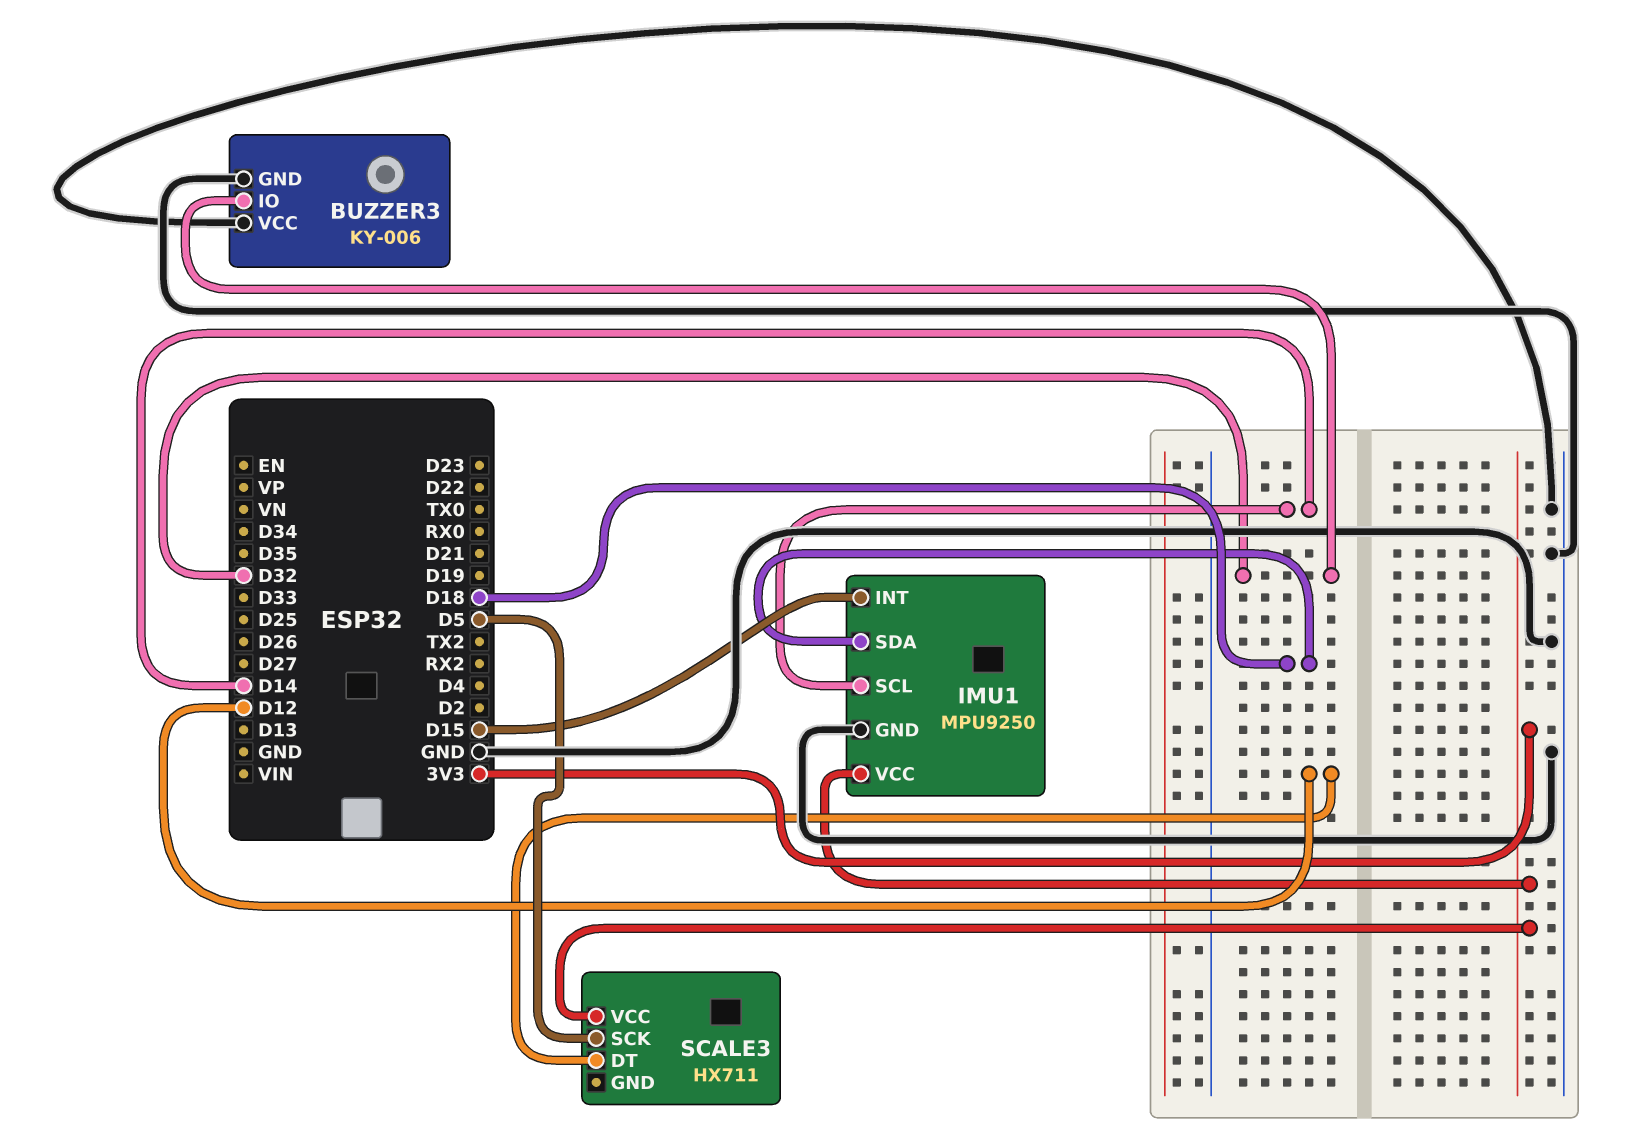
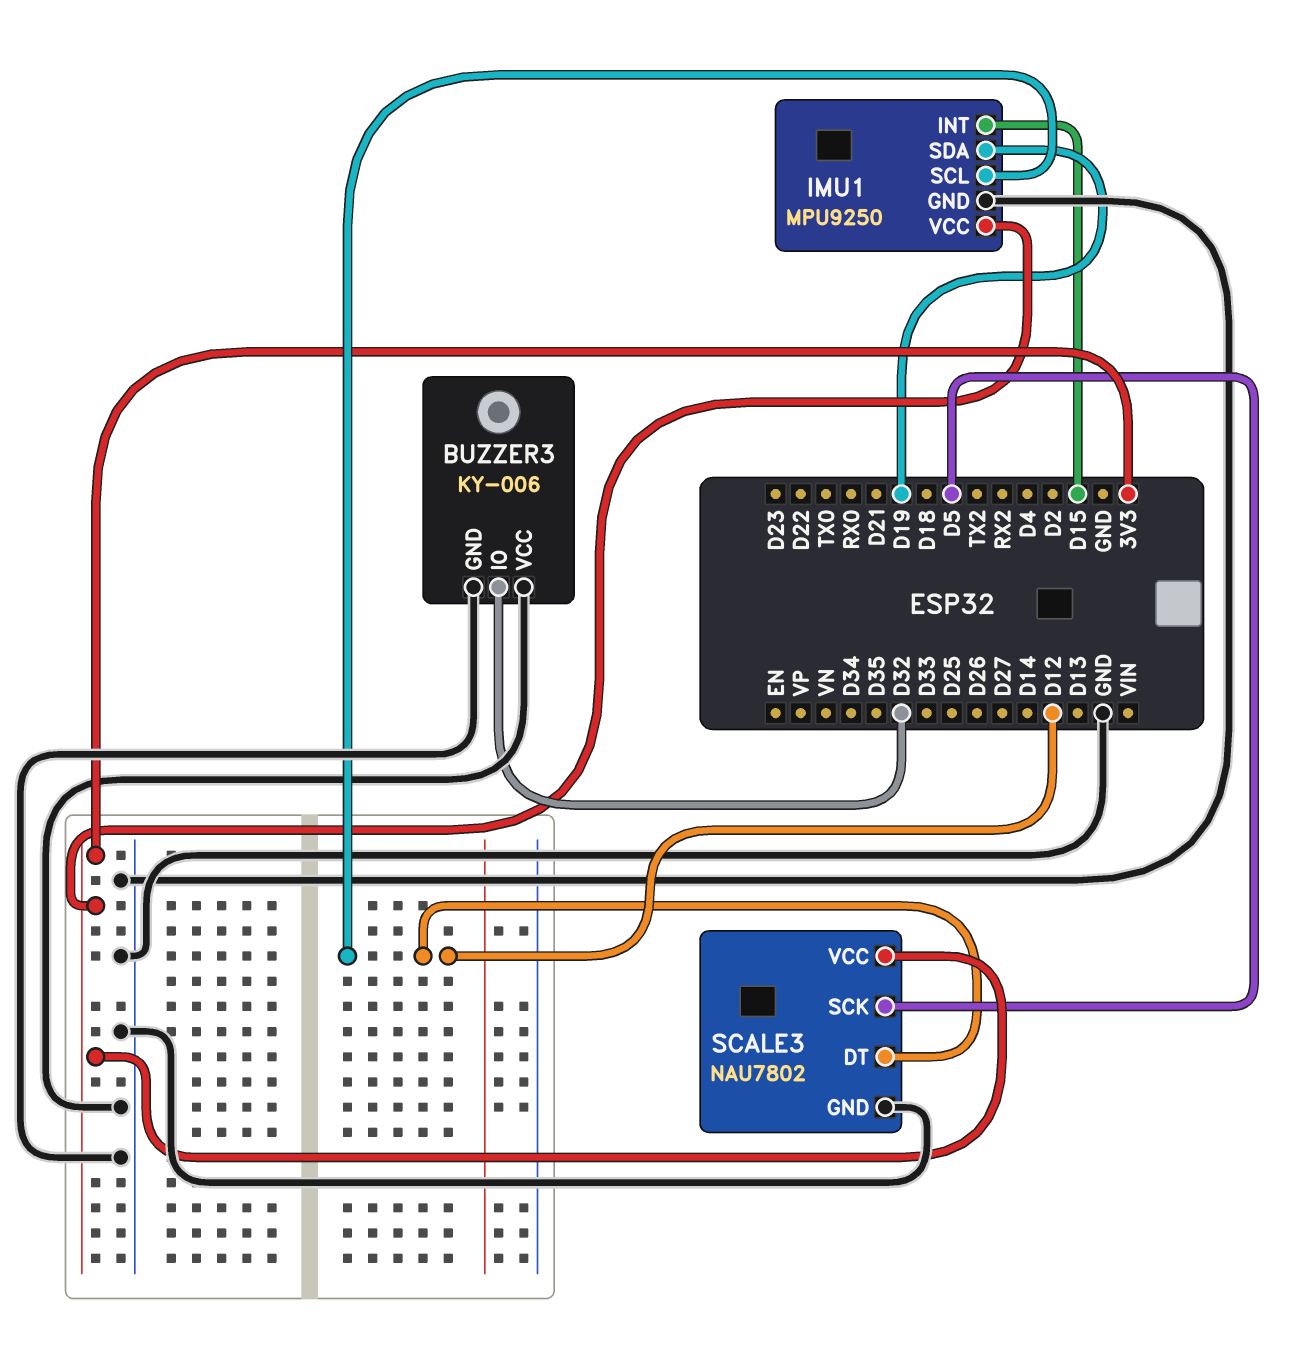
IMU1 pin SCL: D14 -> D12
IMU1 pin SDA: D18 -> D19
SCALE3: HX711 -> NAU7802
SCALE3 pin GND: none -> GND

